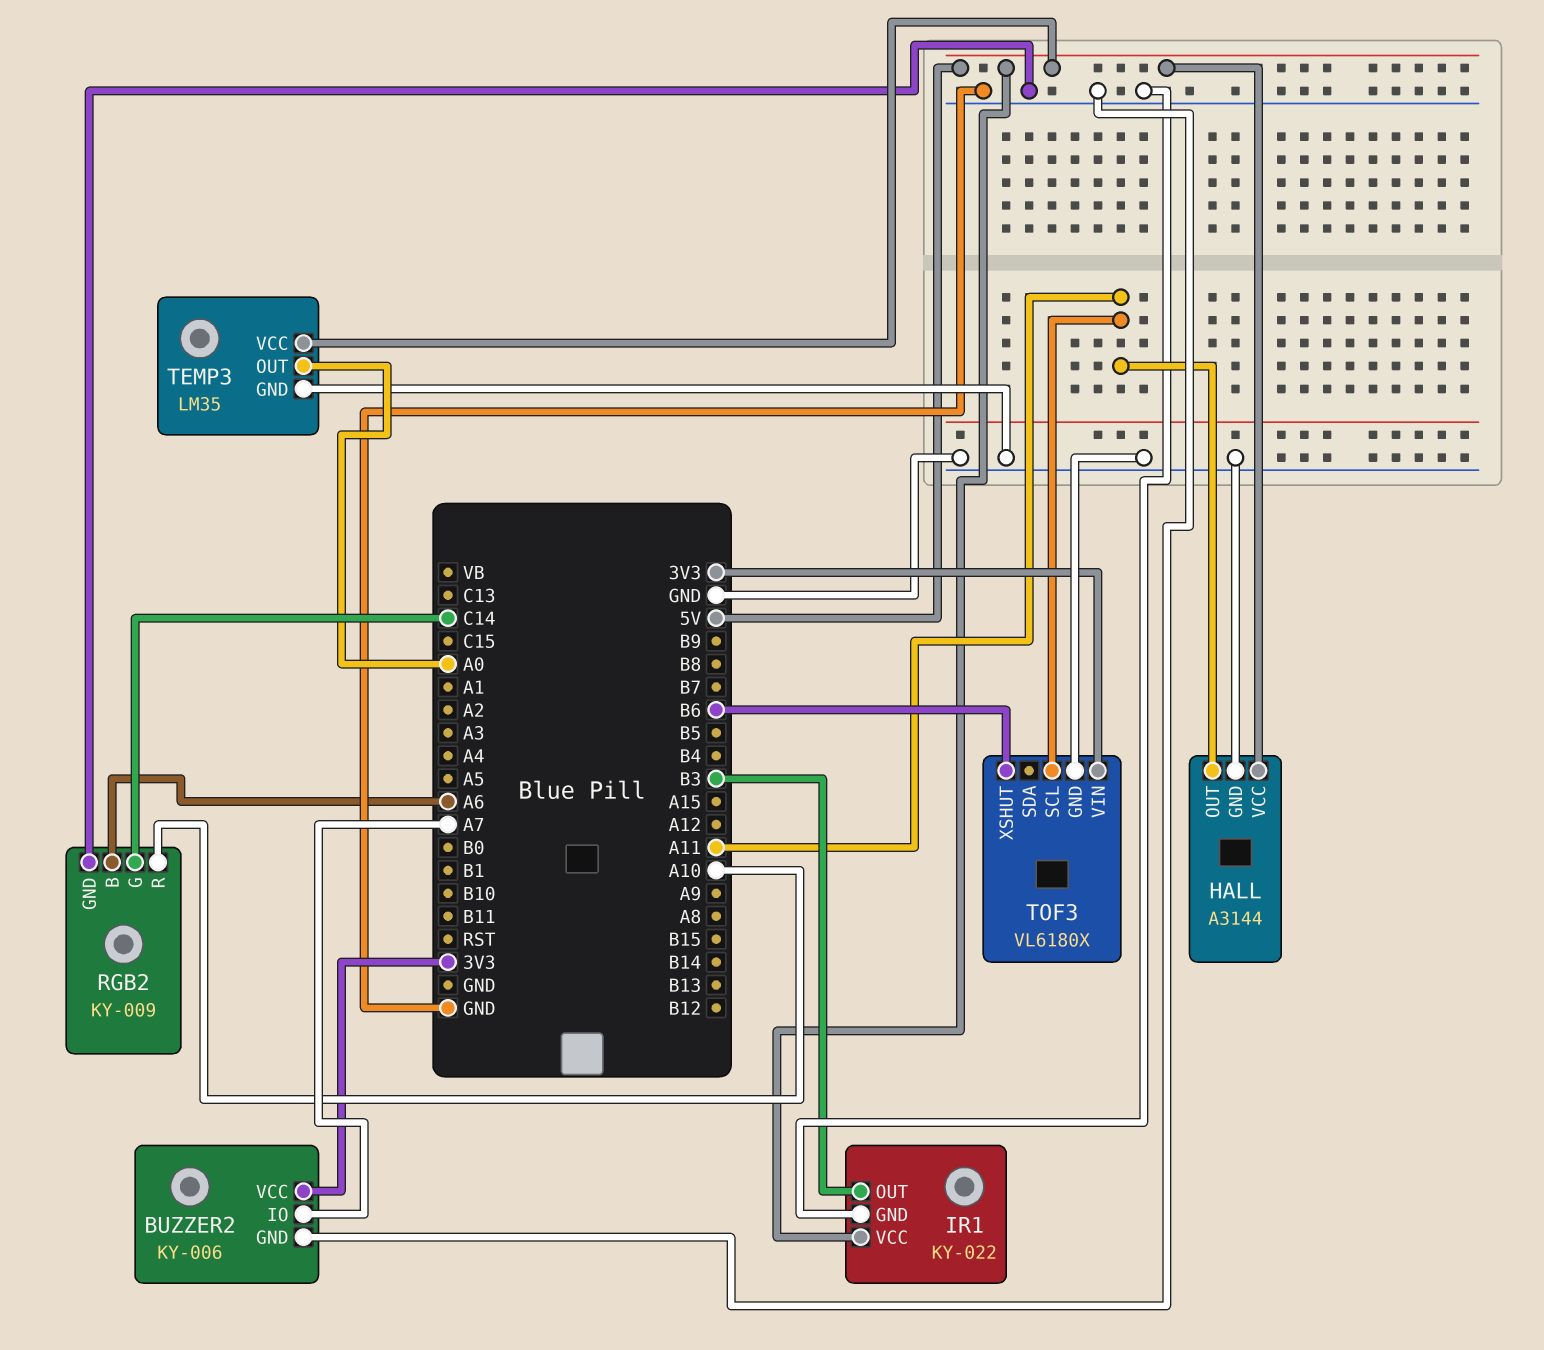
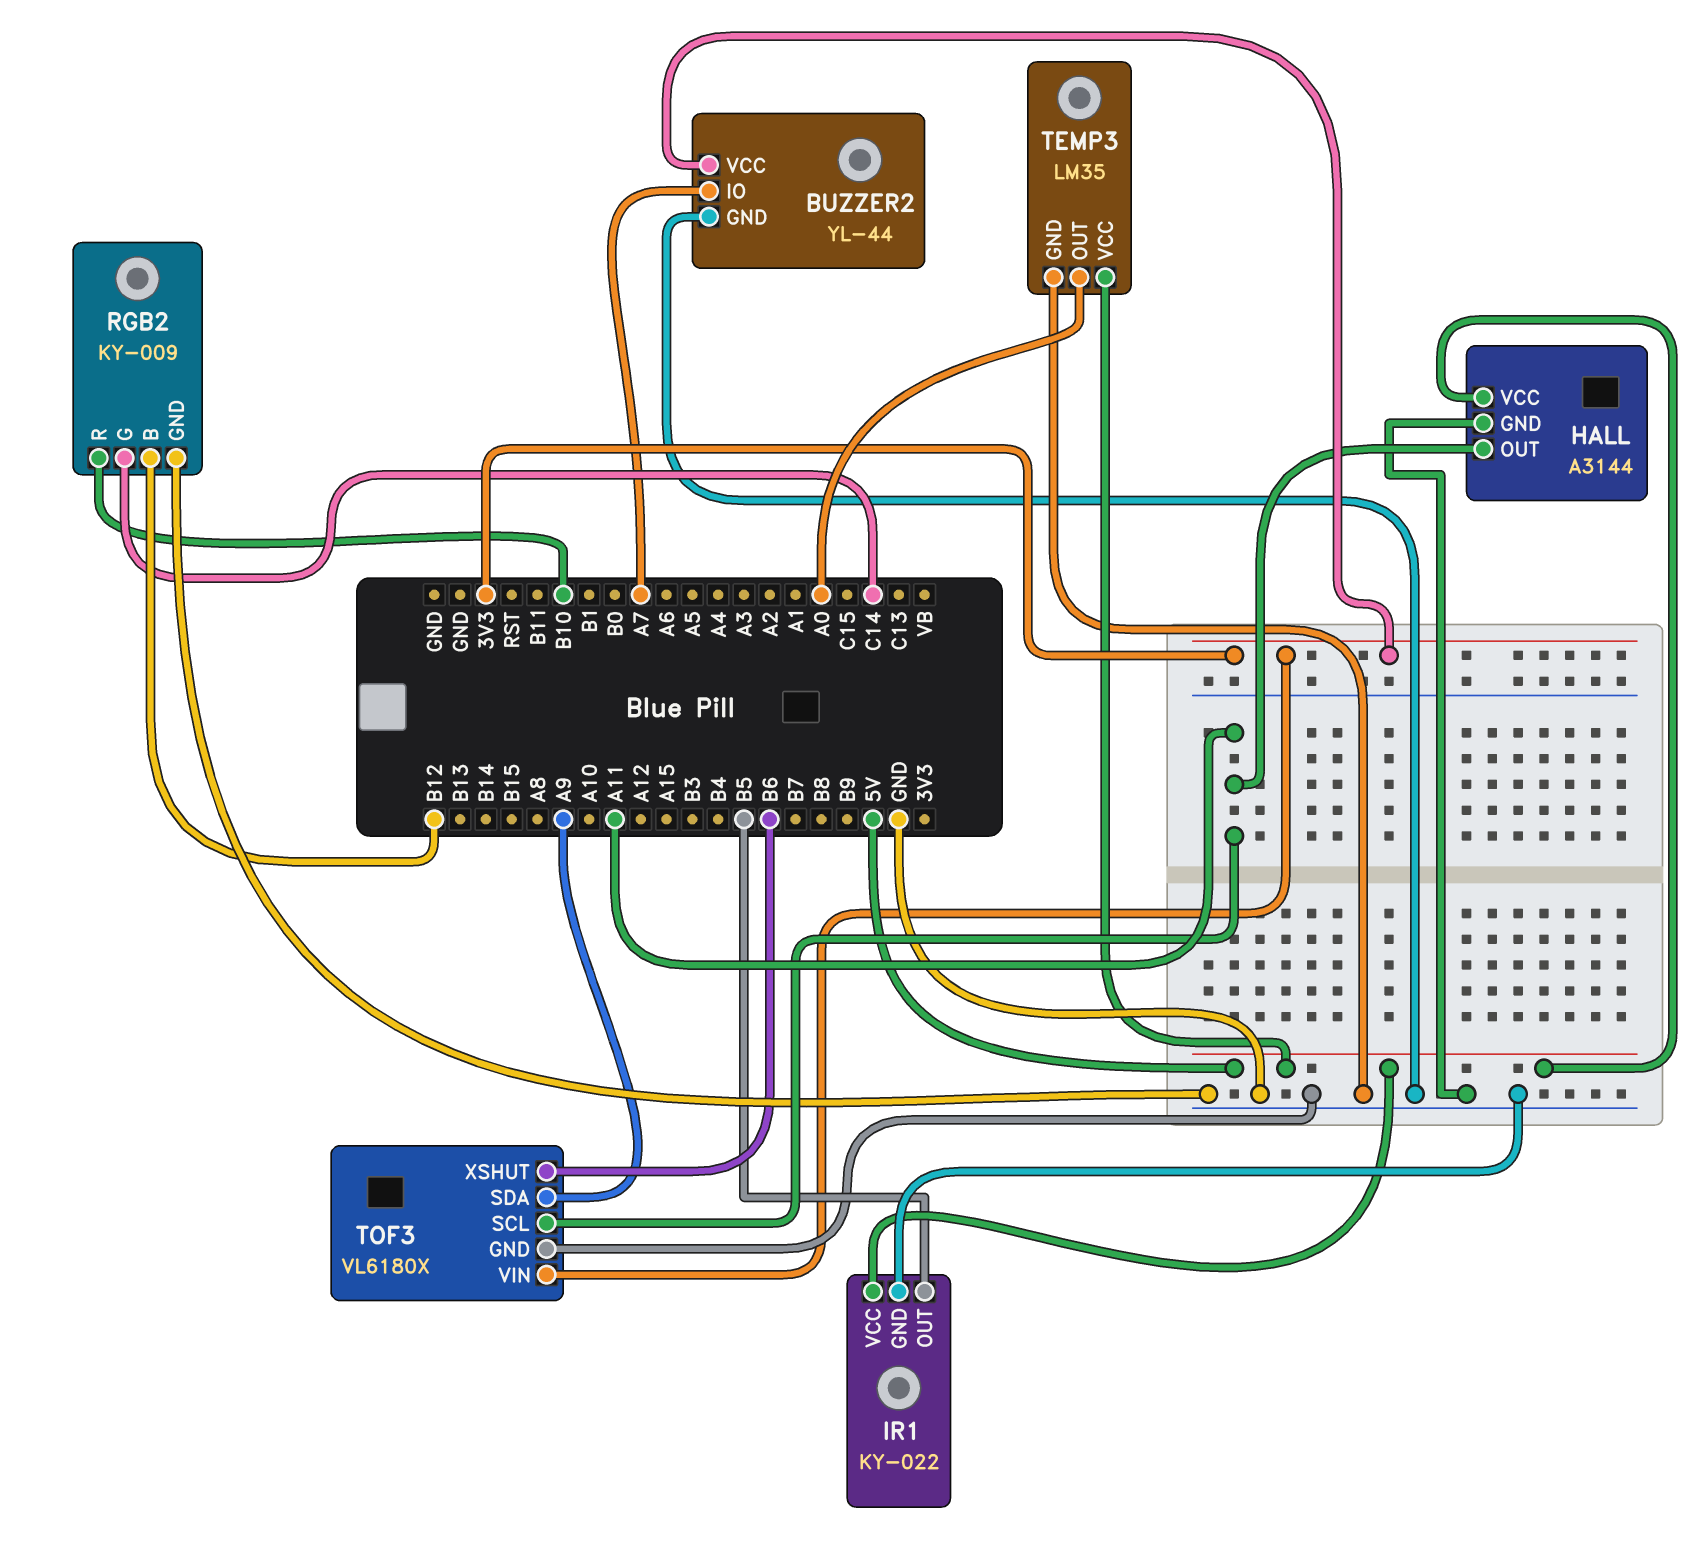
BUZZER2: KY-006 -> YL-44
IR1 pin OUT: B3 -> B5
RGB2 pin B: A6 -> B12
RGB2 pin R: A10 -> B10
TOF3 pin SDA: none -> A9

